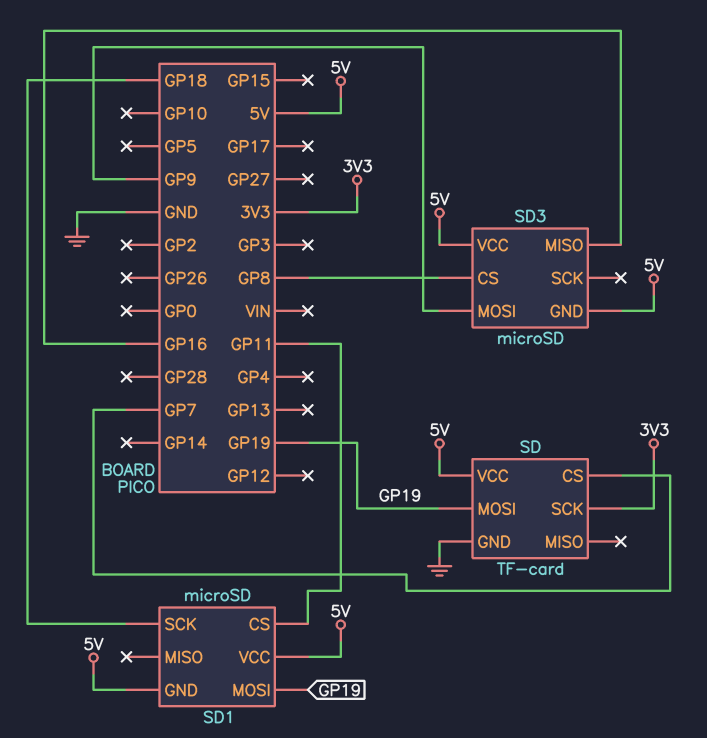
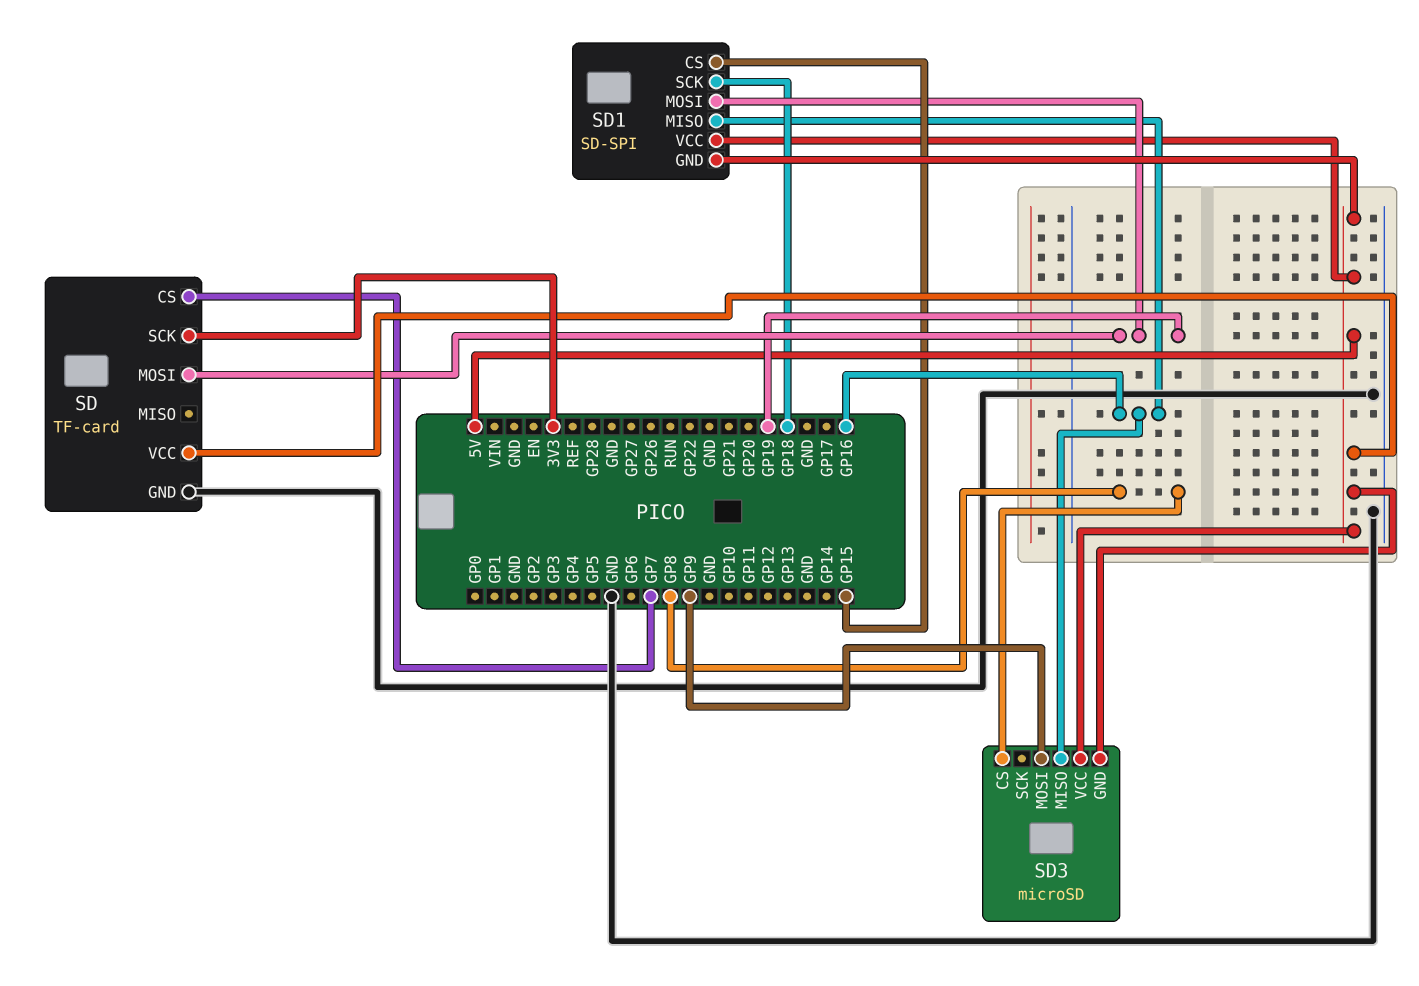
SD1: microSD -> SD-SPI
SD1 pin CS: GP11 -> GP15
SD1 pin MISO: none -> GP16

